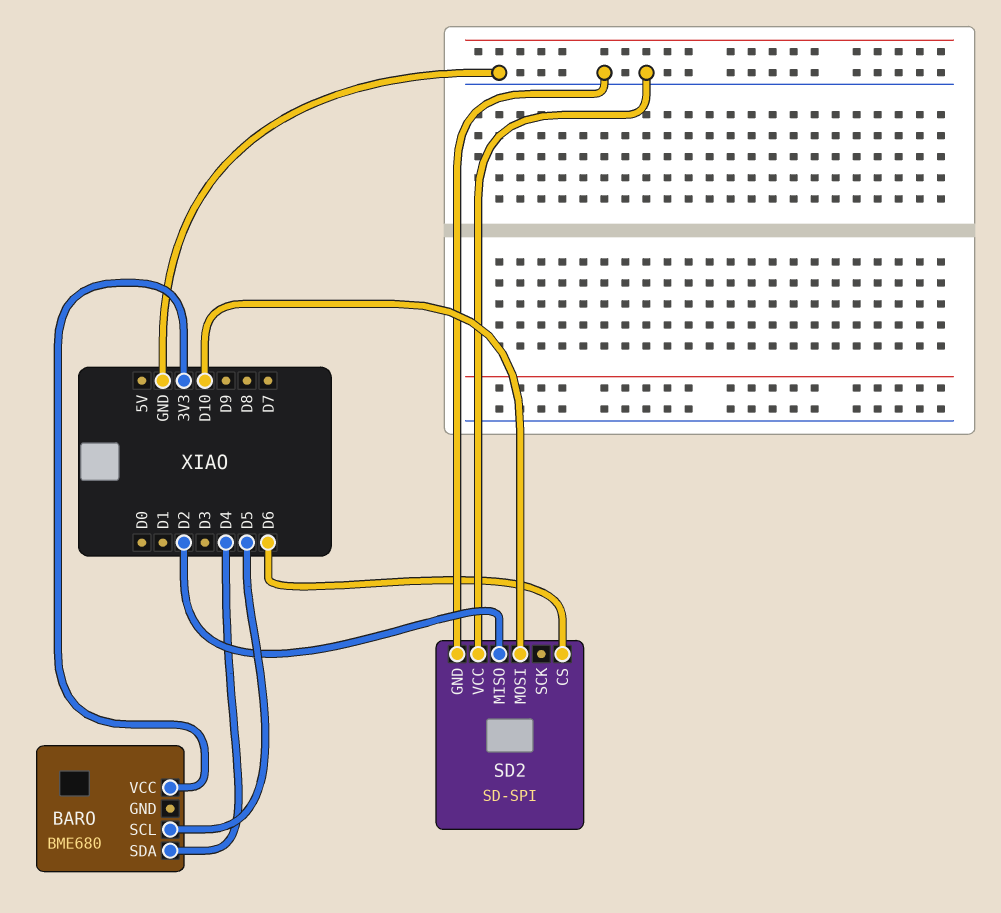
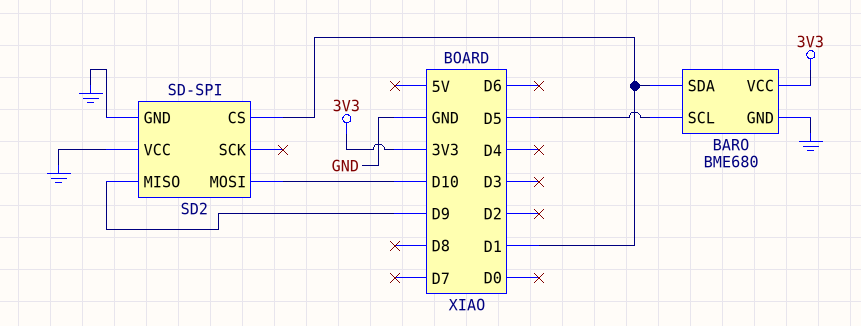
BARO pin GND: none -> GND
BARO pin SDA: D4 -> D1
SD2 pin CS: D6 -> D1
SD2 pin MISO: D2 -> D9

